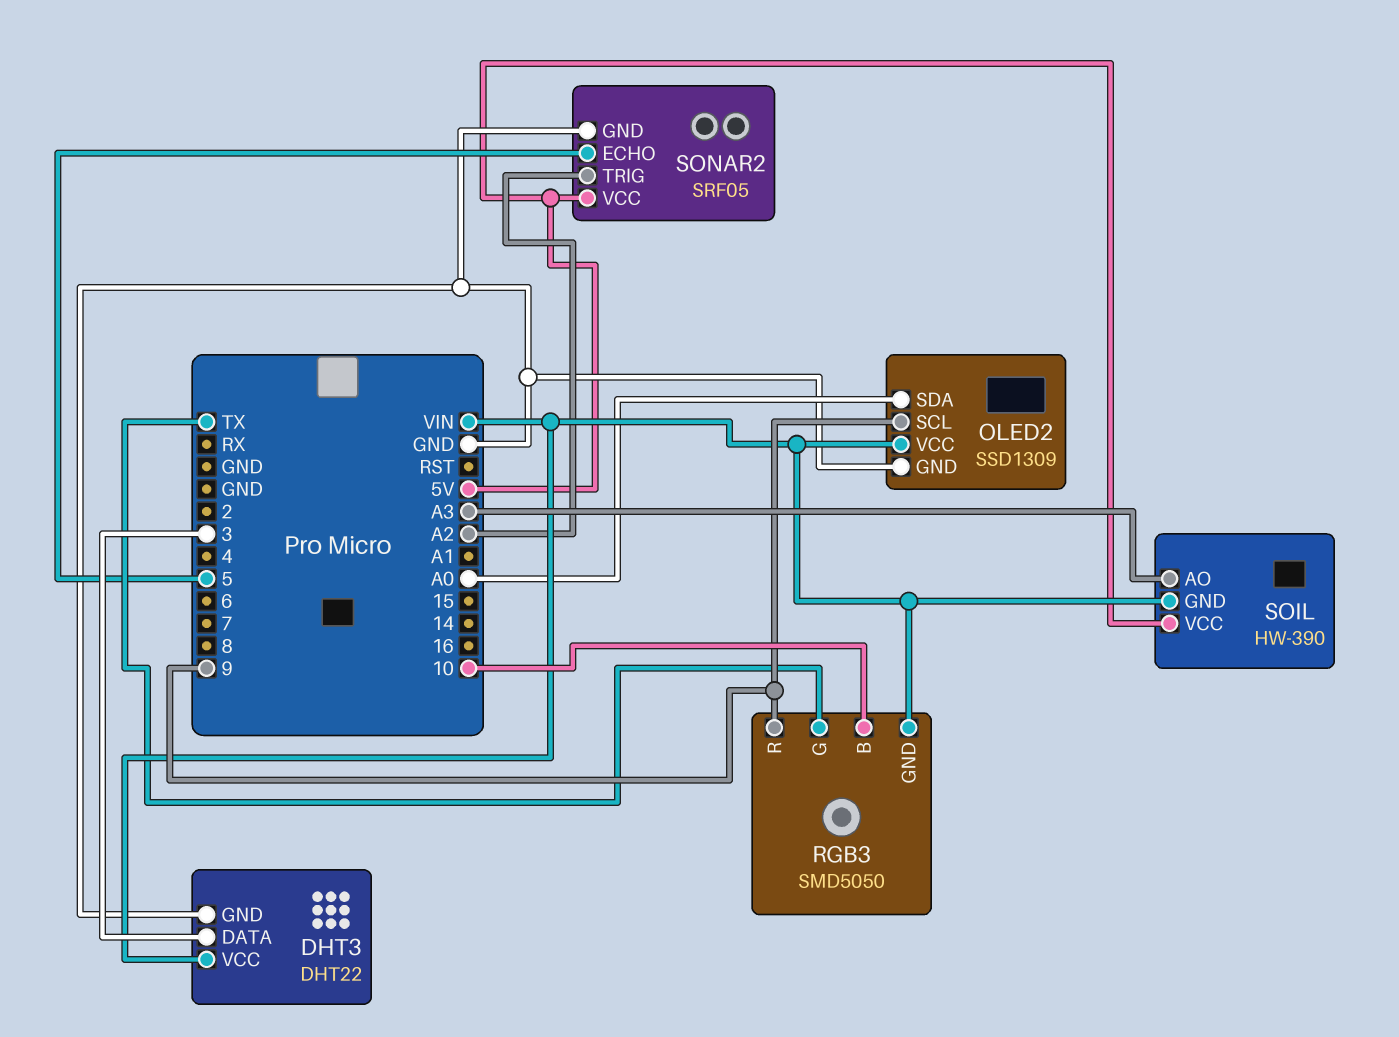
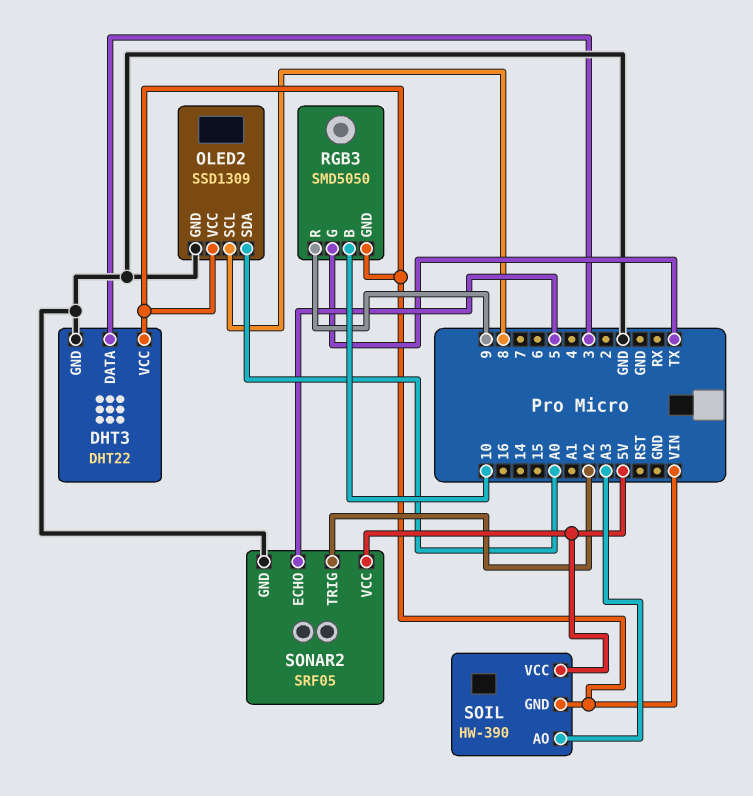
OLED2 pin SCL: 9 -> 8

